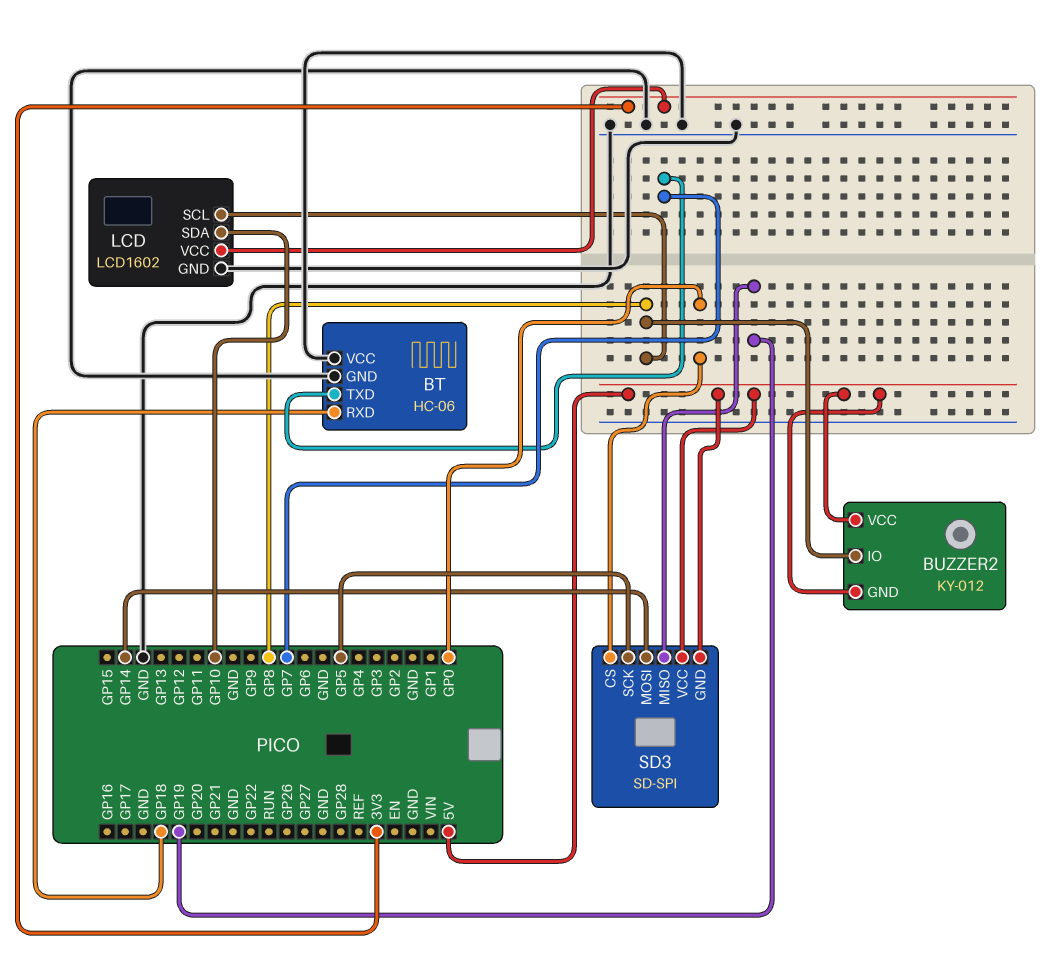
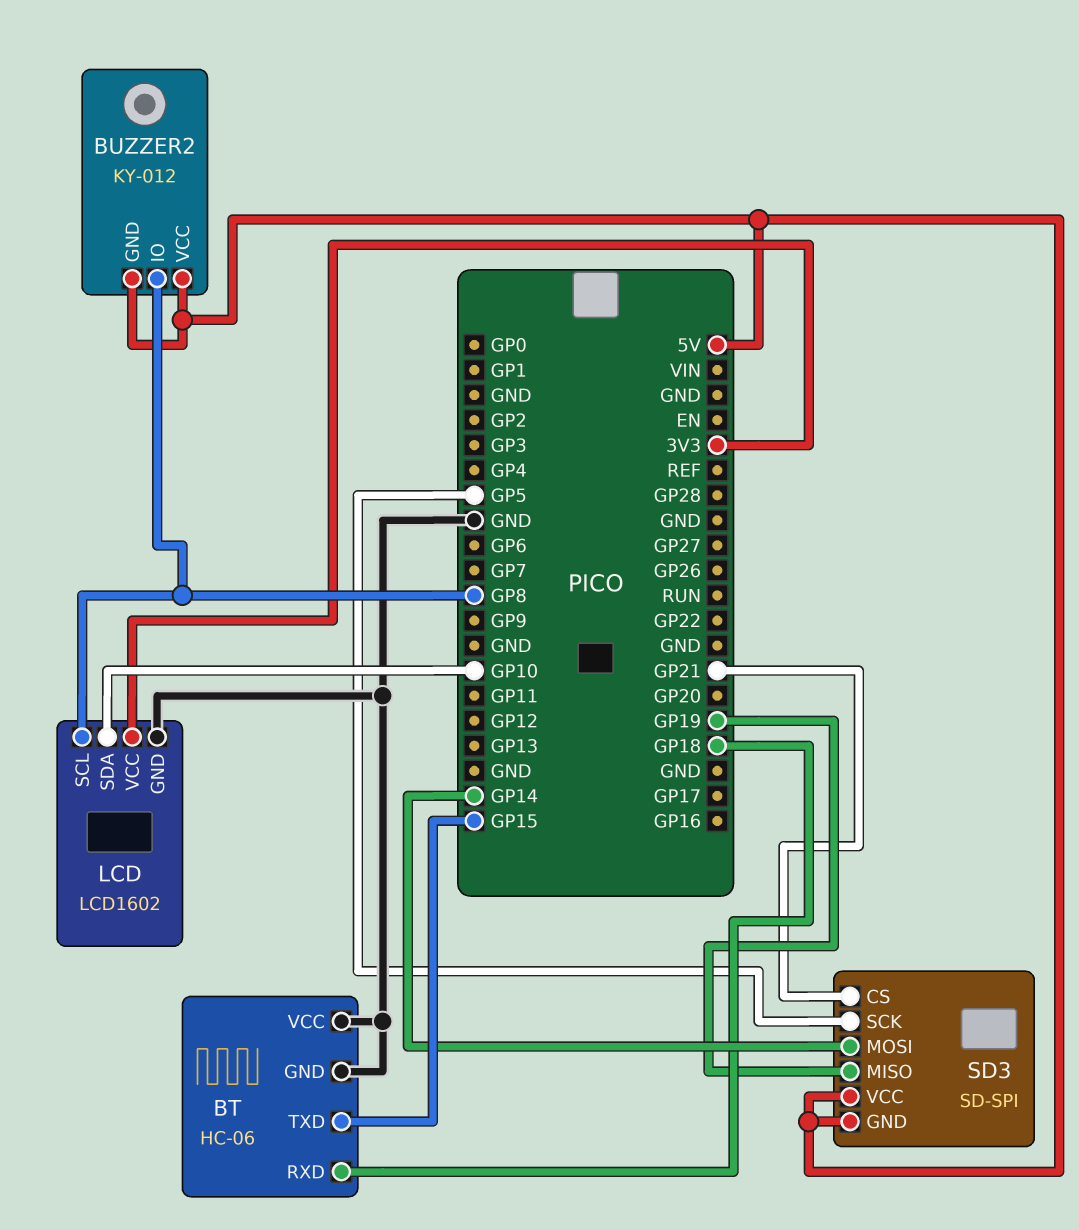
BT pin TXD: GP7 -> GP15
SD3 pin CS: GP0 -> GP21

